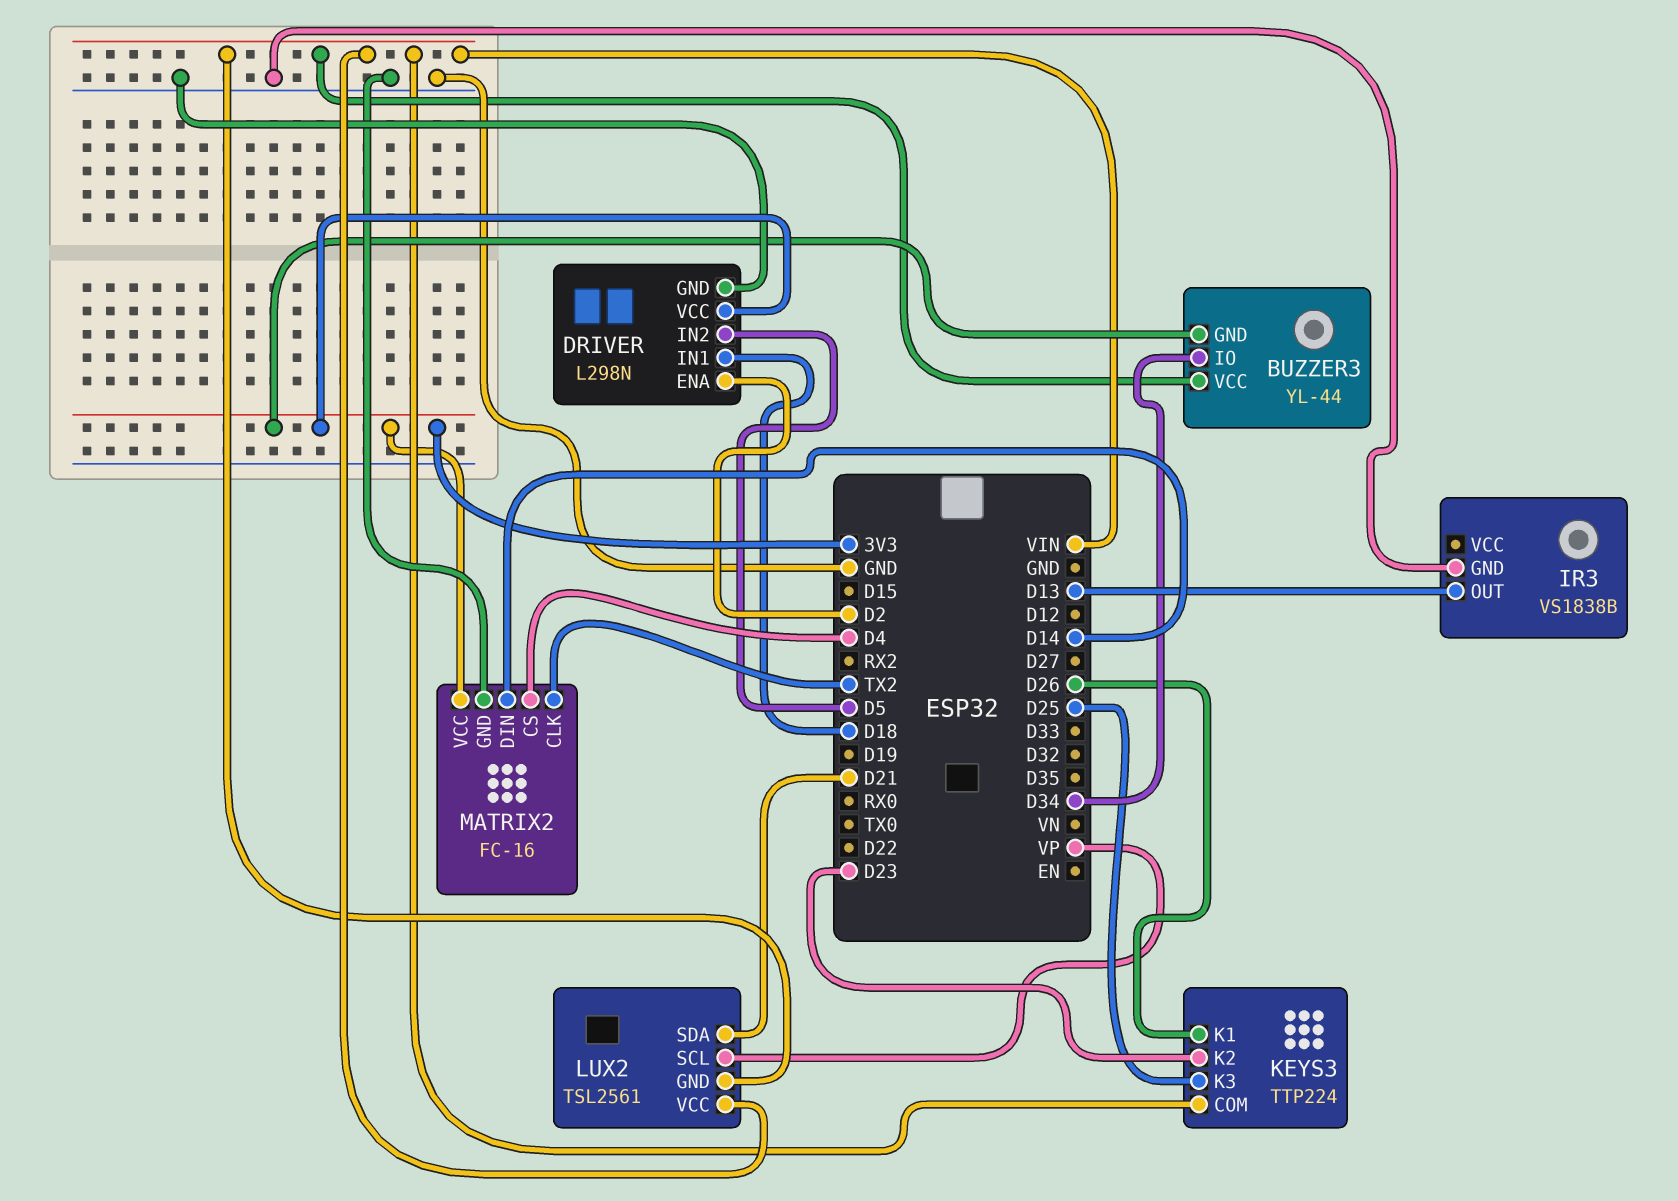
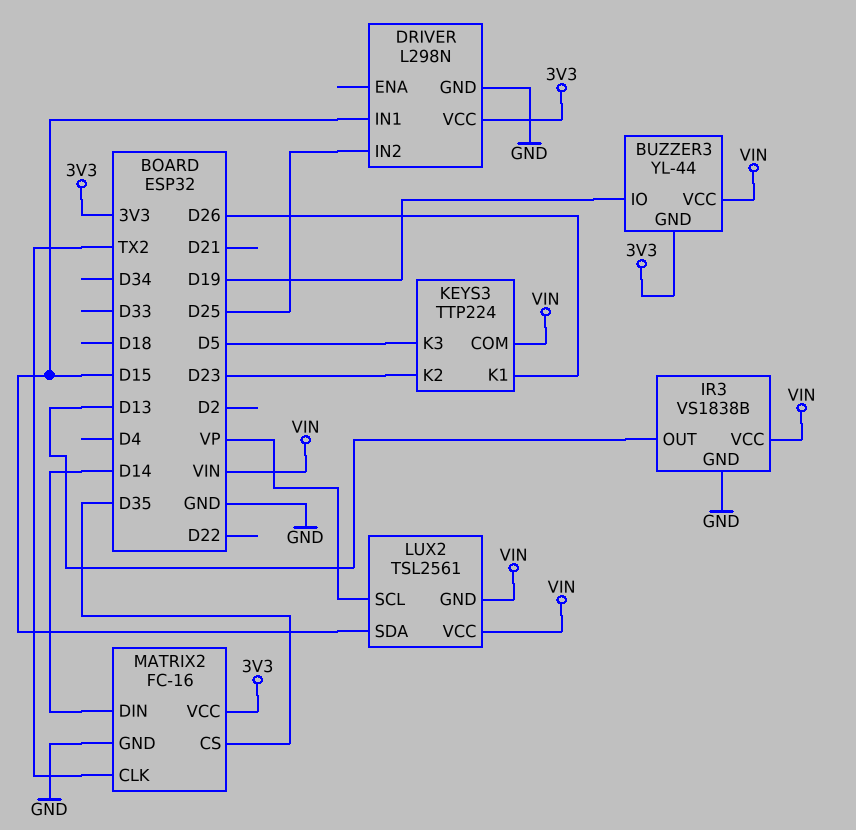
BUZZER3 pin IO: D34 -> D19
DRIVER pin ENA: D2 -> none
DRIVER pin IN1: D18 -> D15
DRIVER pin IN2: D5 -> D25
IR3 pin VCC: none -> VIN
KEYS3 pin K3: D25 -> D5
LUX2 pin SDA: D21 -> D15
MATRIX2 pin CS: D4 -> D35

